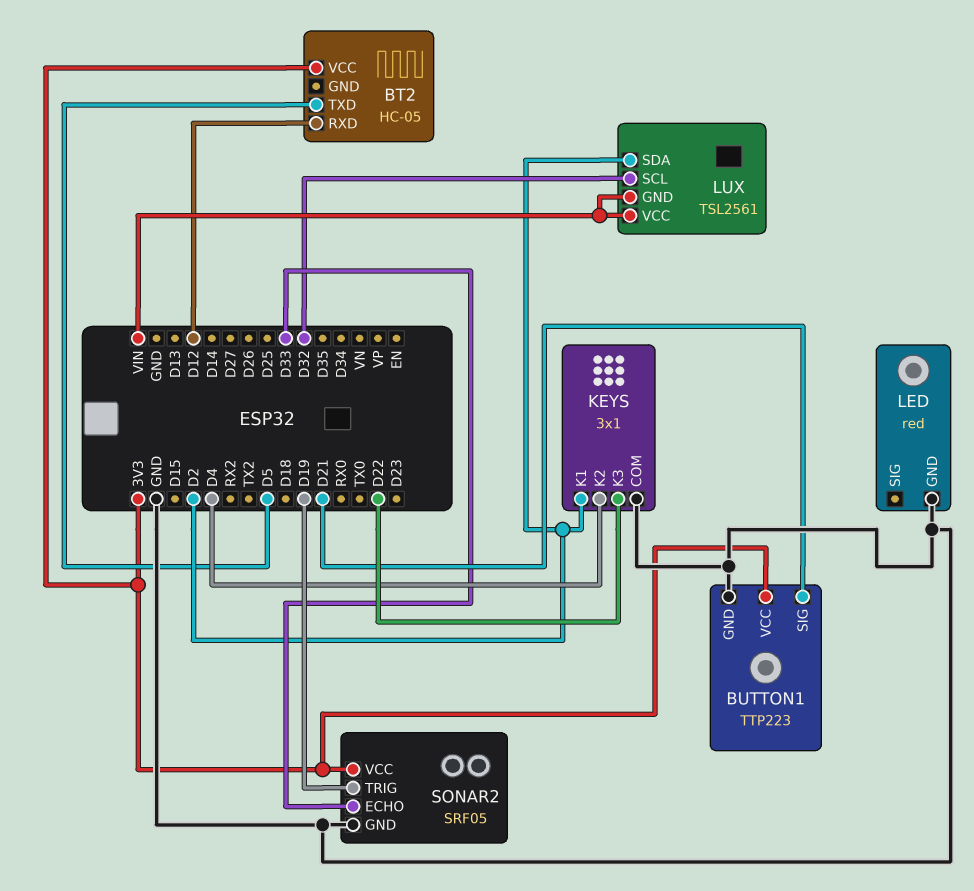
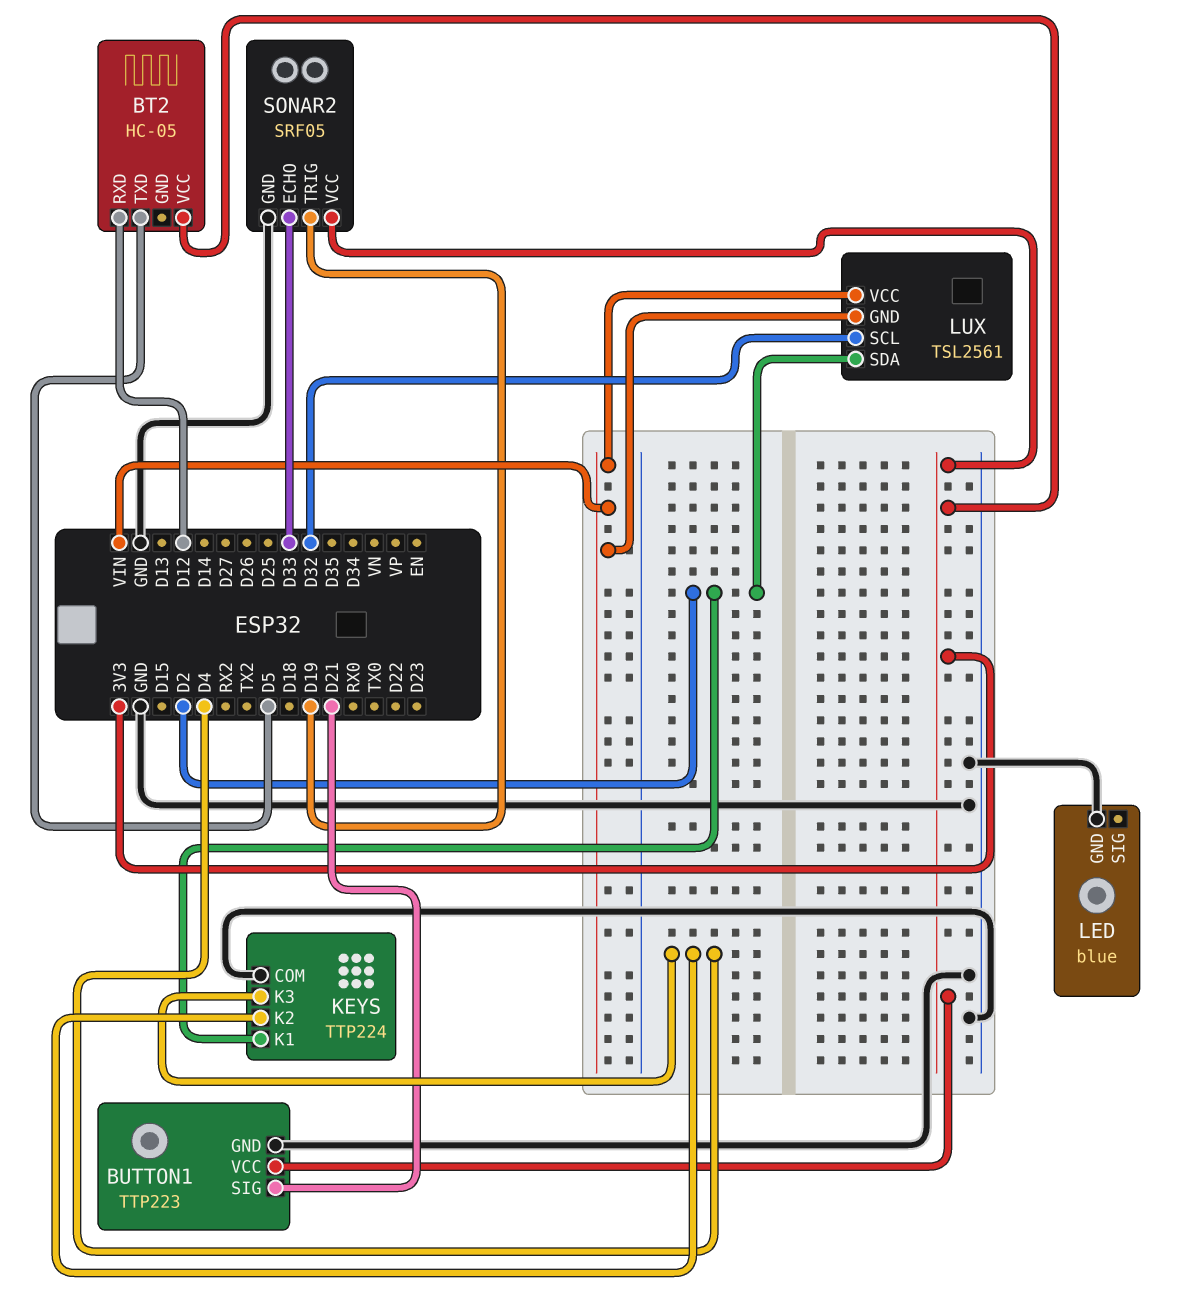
KEYS: 3x1 -> TTP224
KEYS pin K3: D22 -> D4
LED: red -> blue

